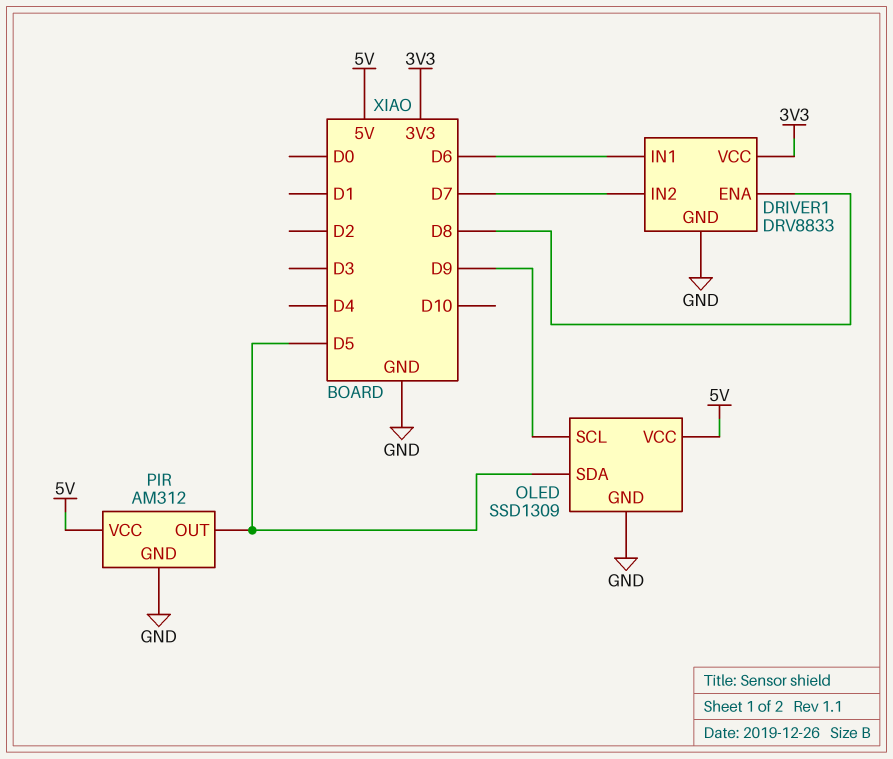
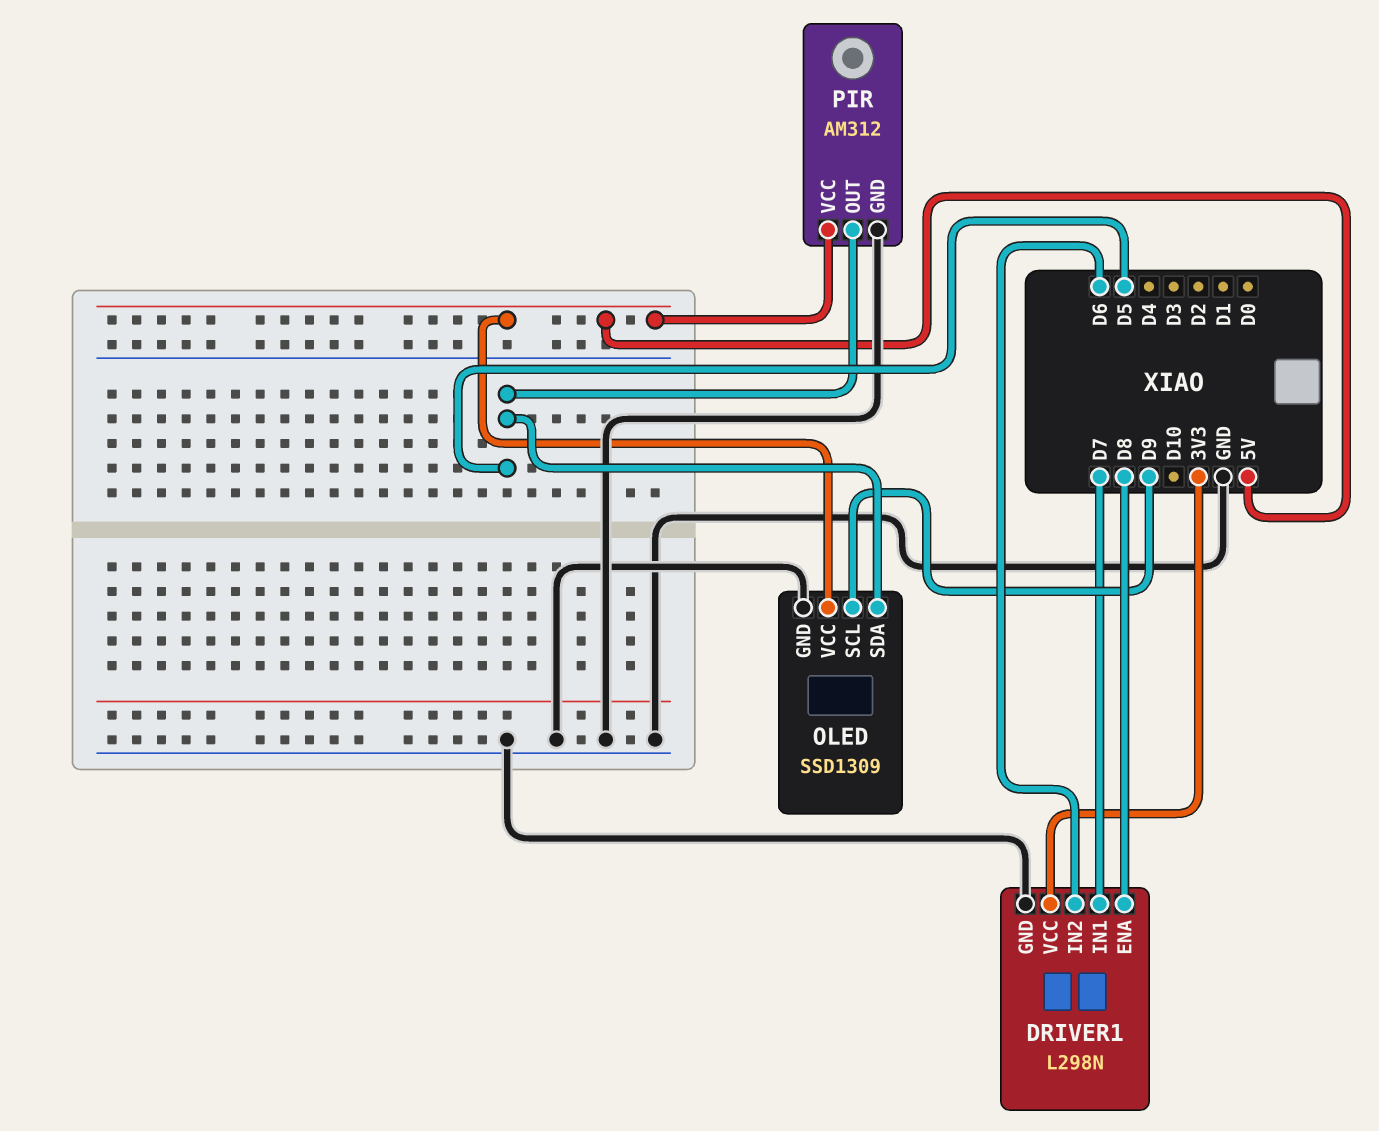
DRIVER1: DRV8833 -> L298N
DRIVER1 pin IN1: D6 -> D7
DRIVER1 pin IN2: D7 -> D6

